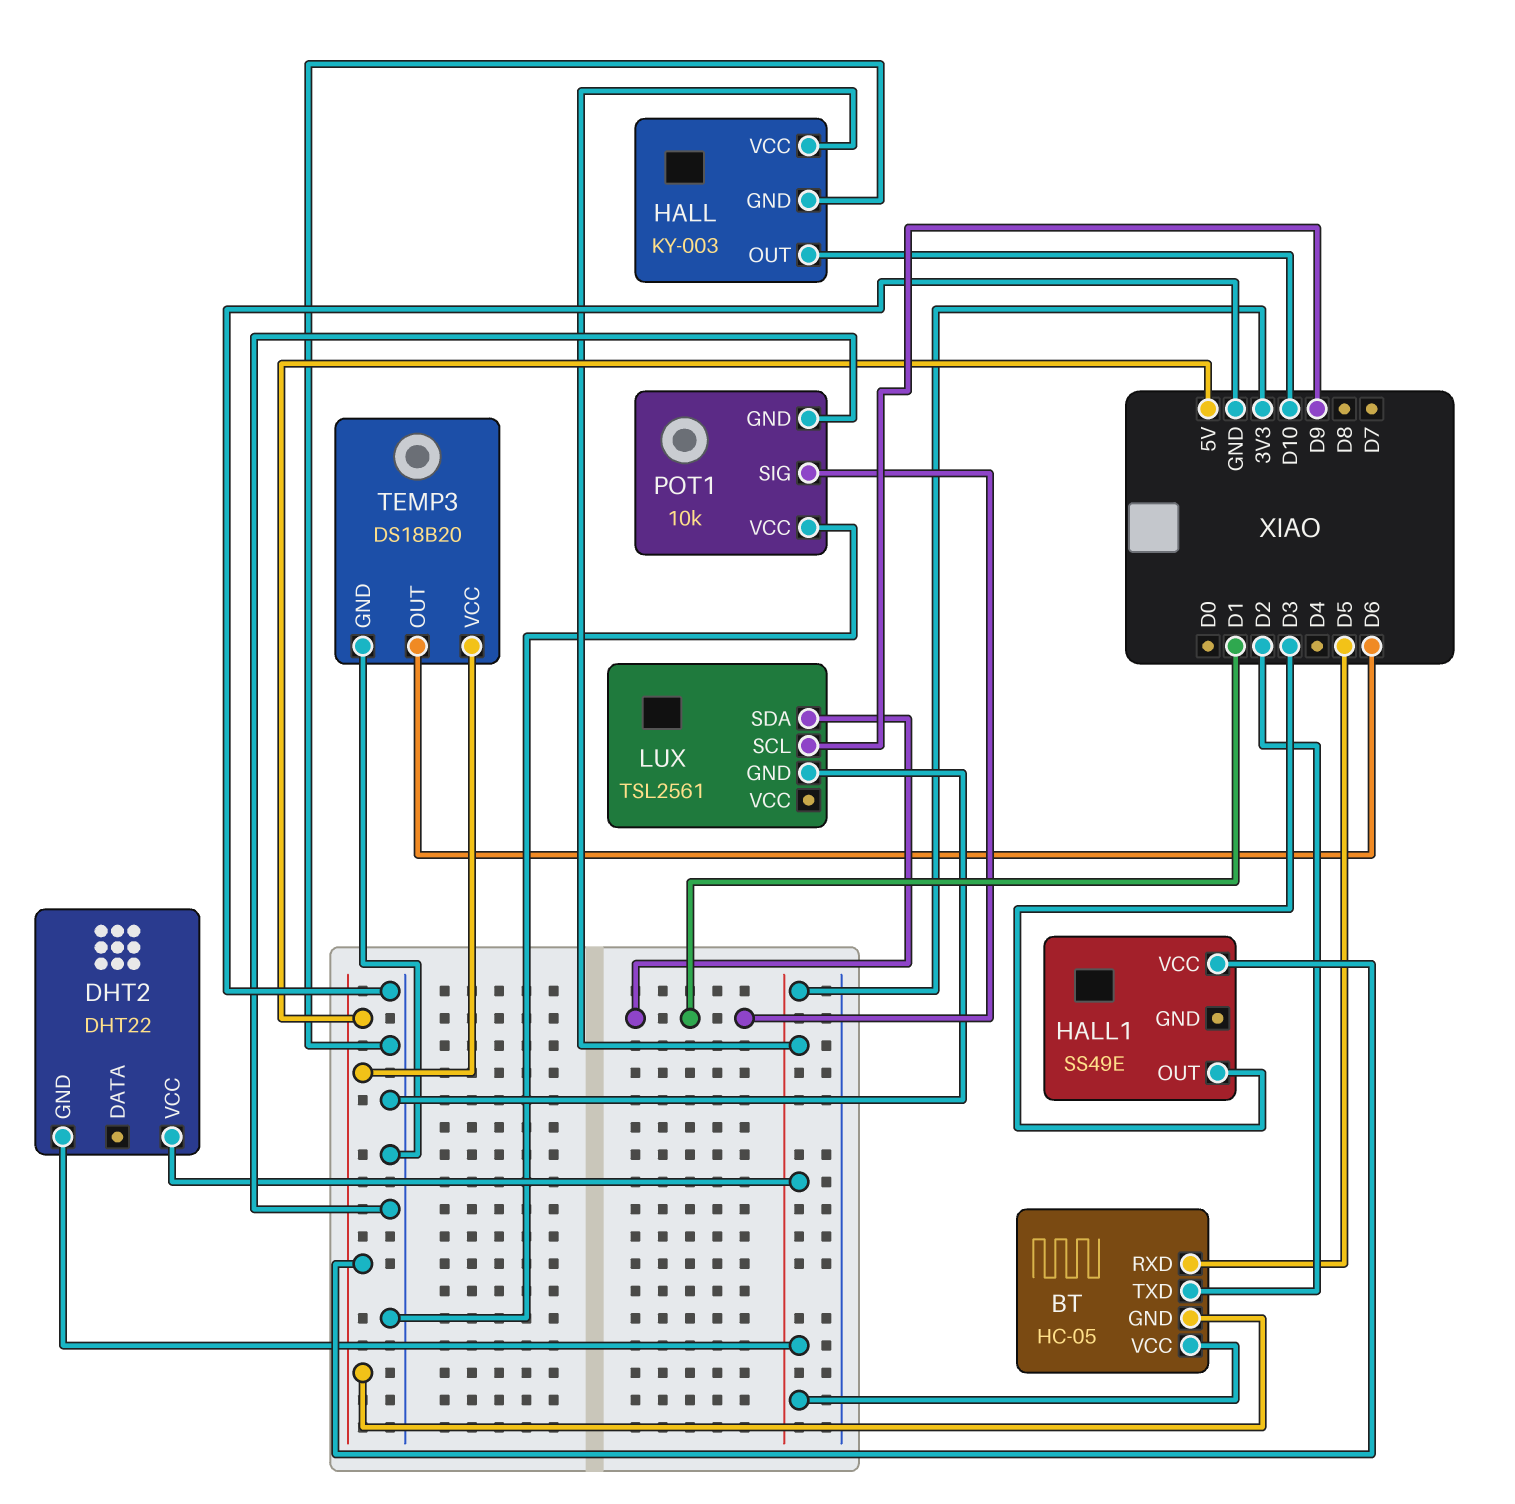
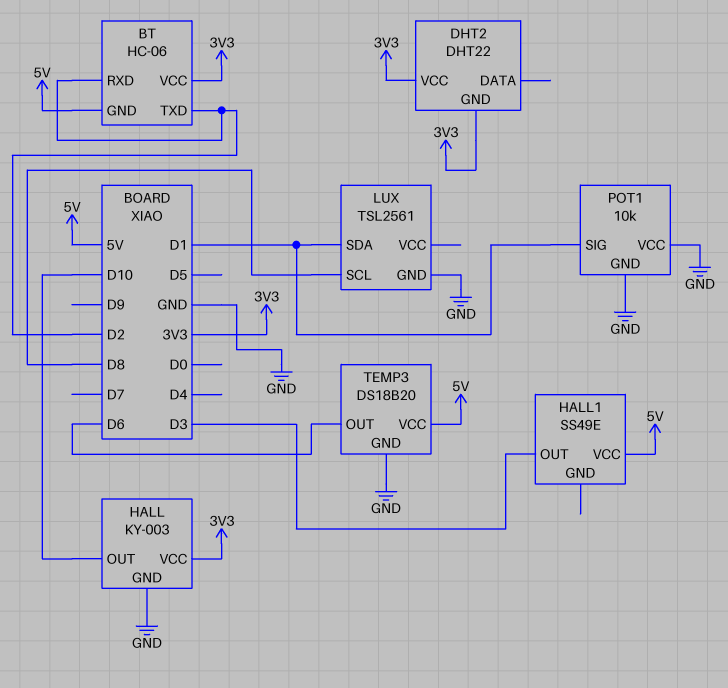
BT: HC-05 -> HC-06
BT pin RXD: D5 -> D2
LUX pin SCL: D9 -> D8

